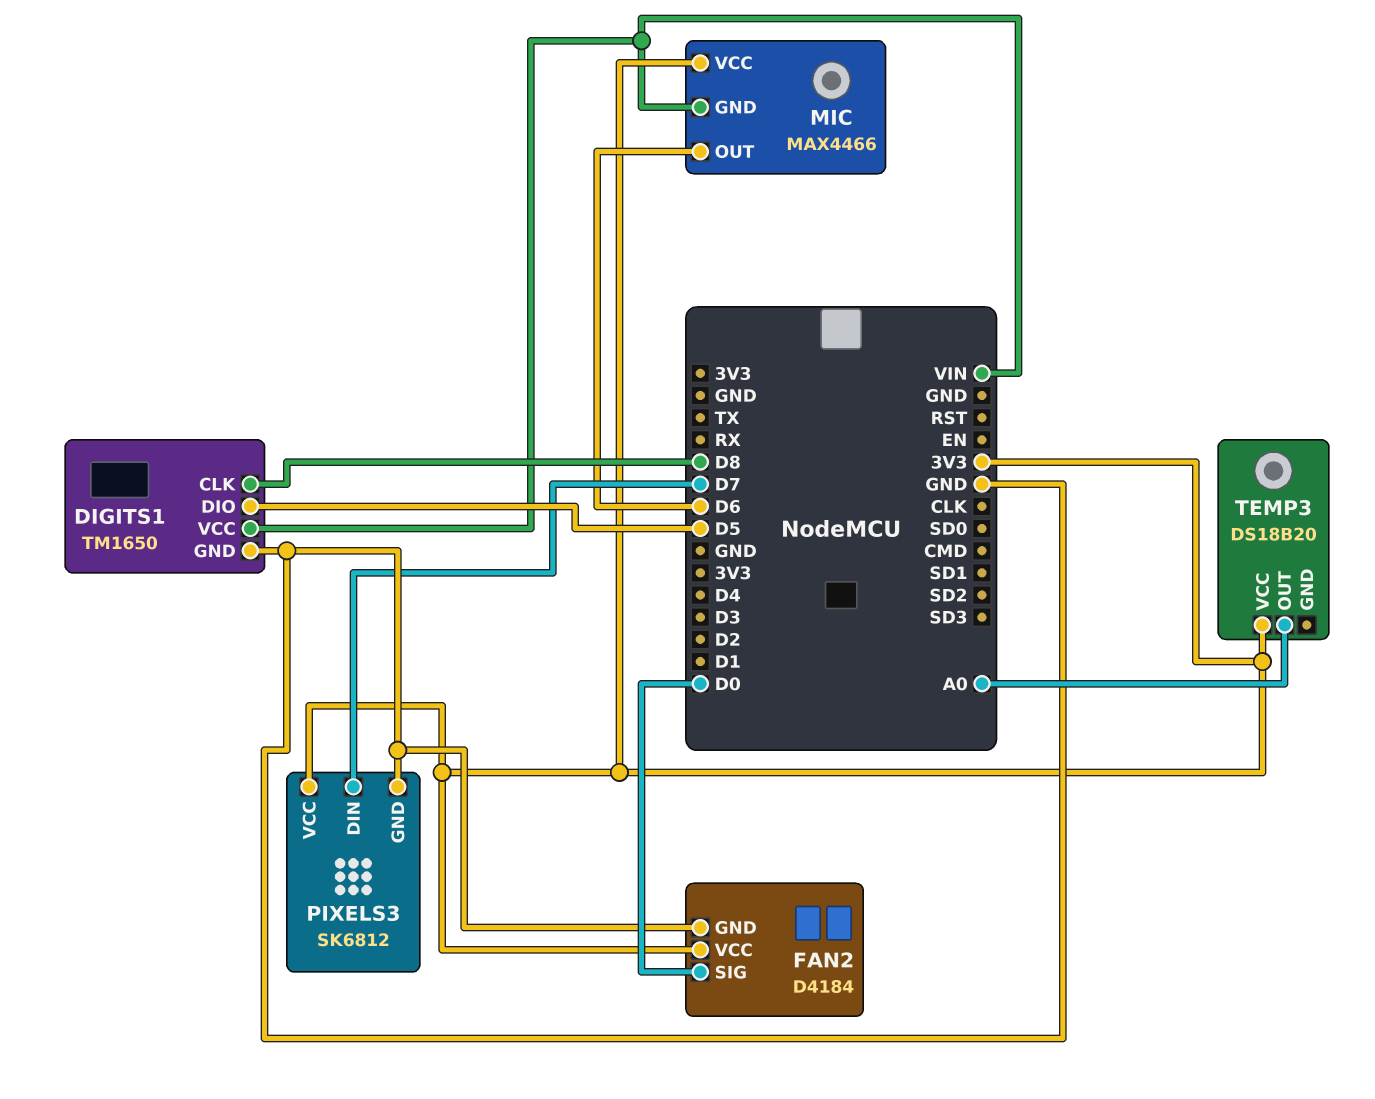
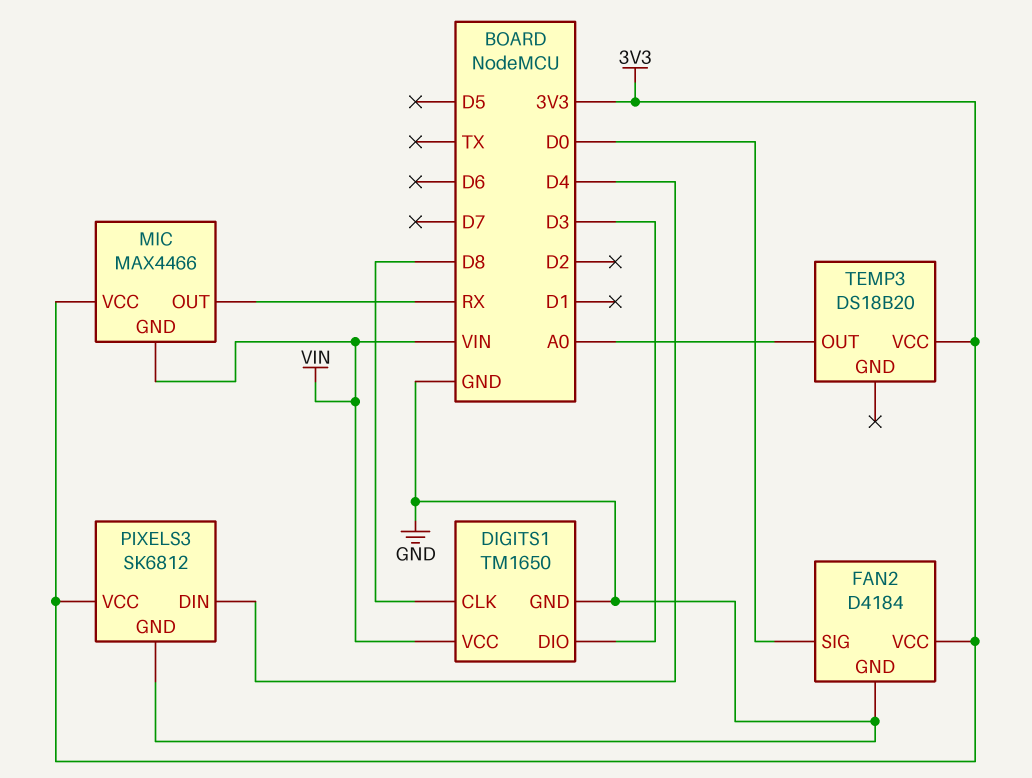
DIGITS1 pin DIO: D5 -> D3
MIC pin OUT: D6 -> RX
PIXELS3 pin DIN: D7 -> D4

